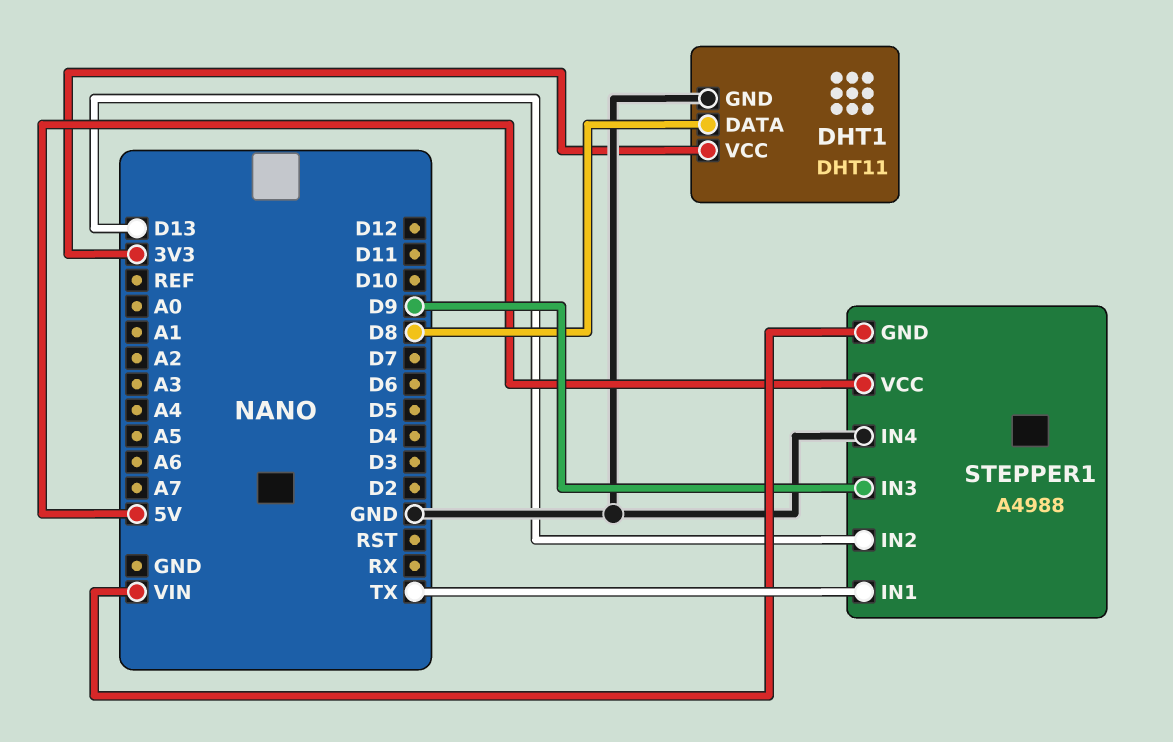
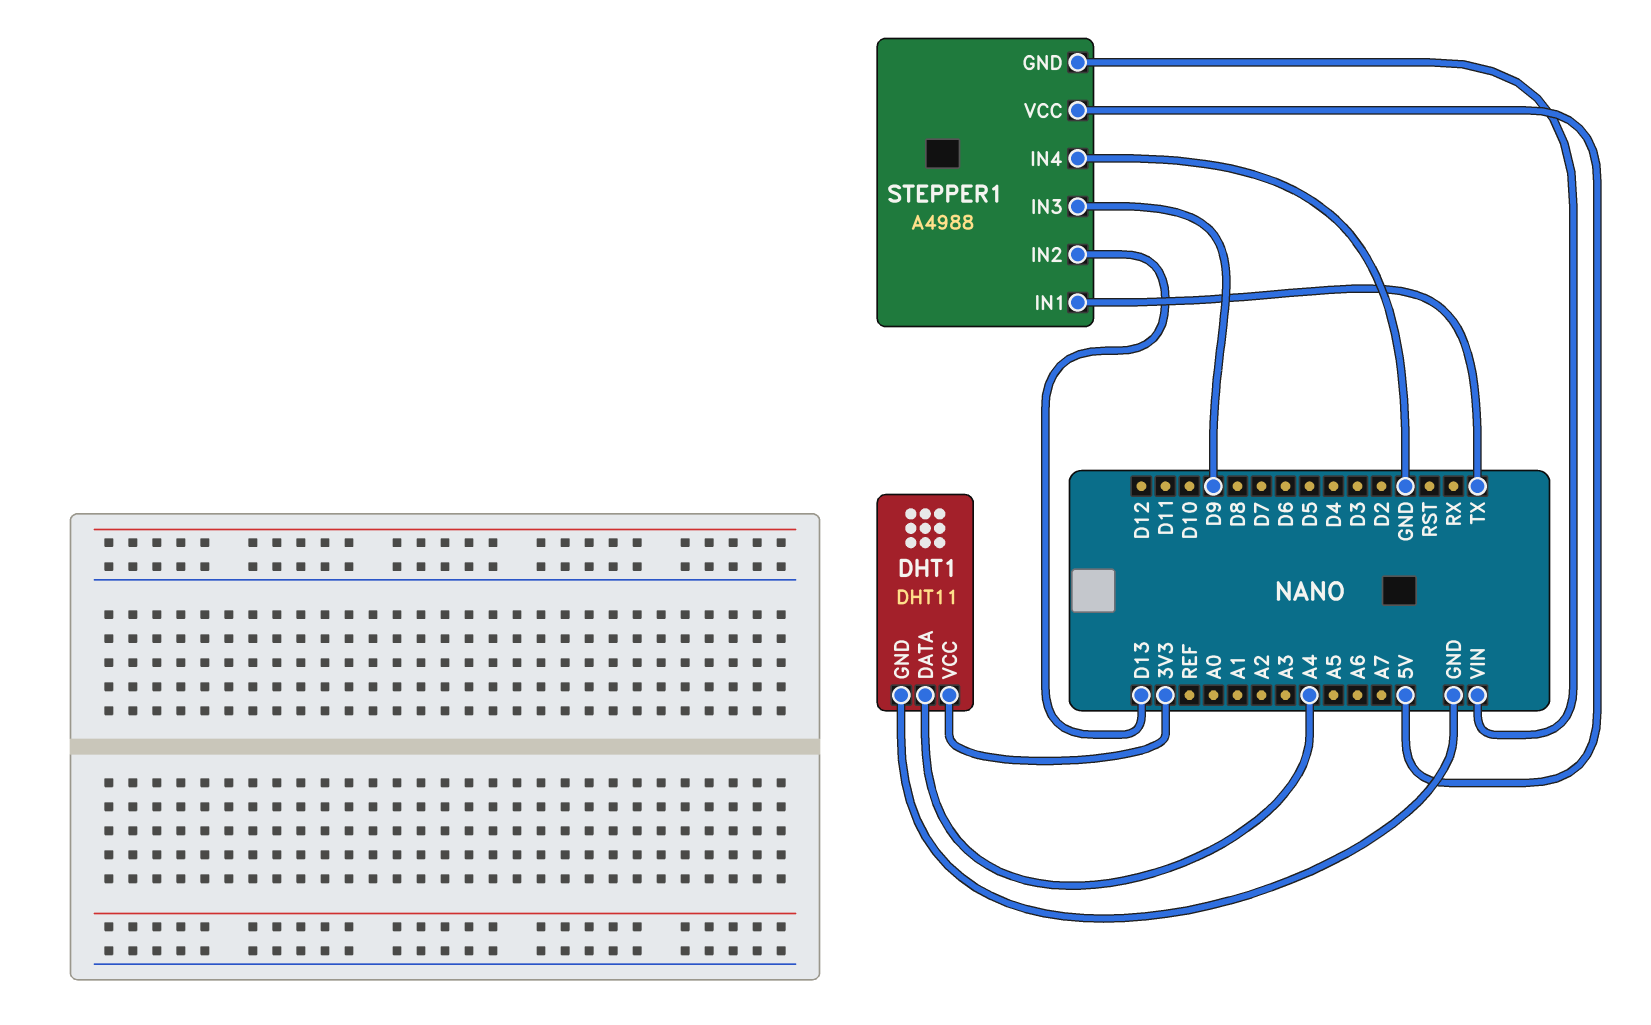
DHT1 pin DATA: D8 -> A4

